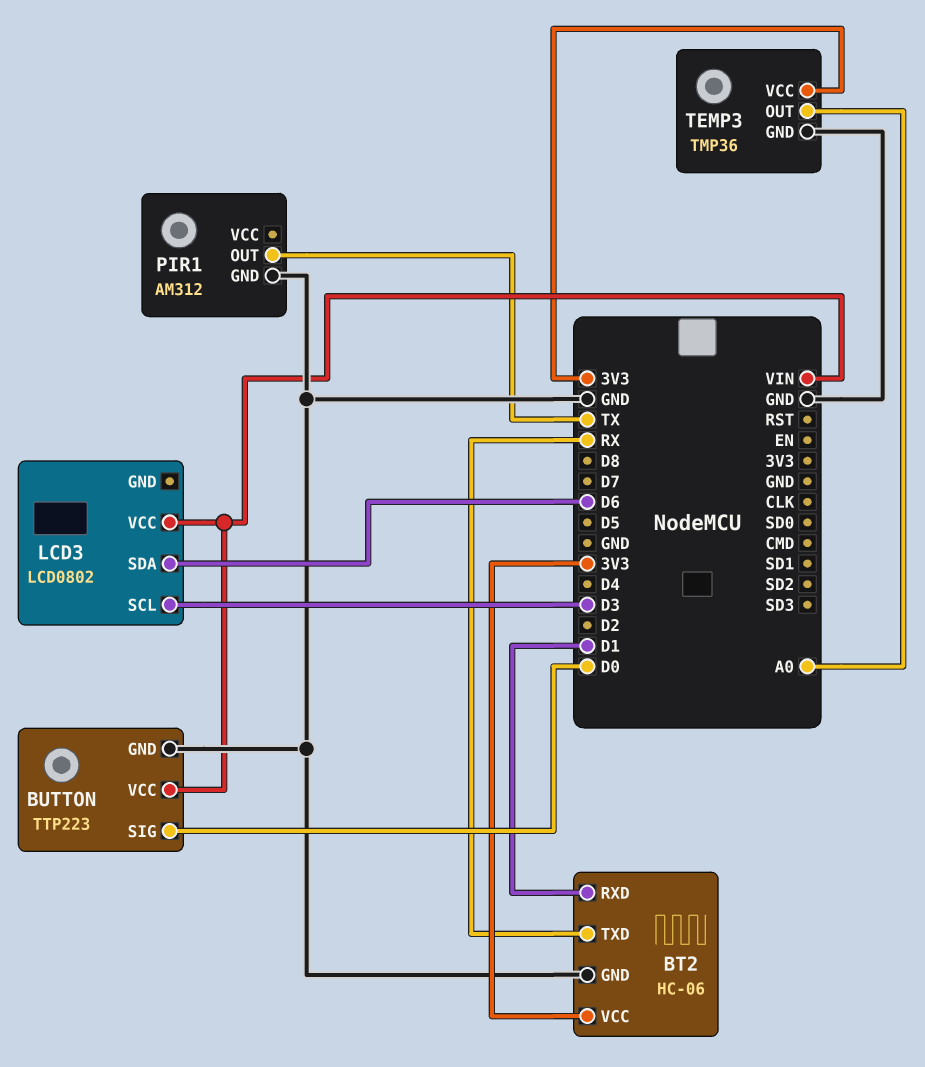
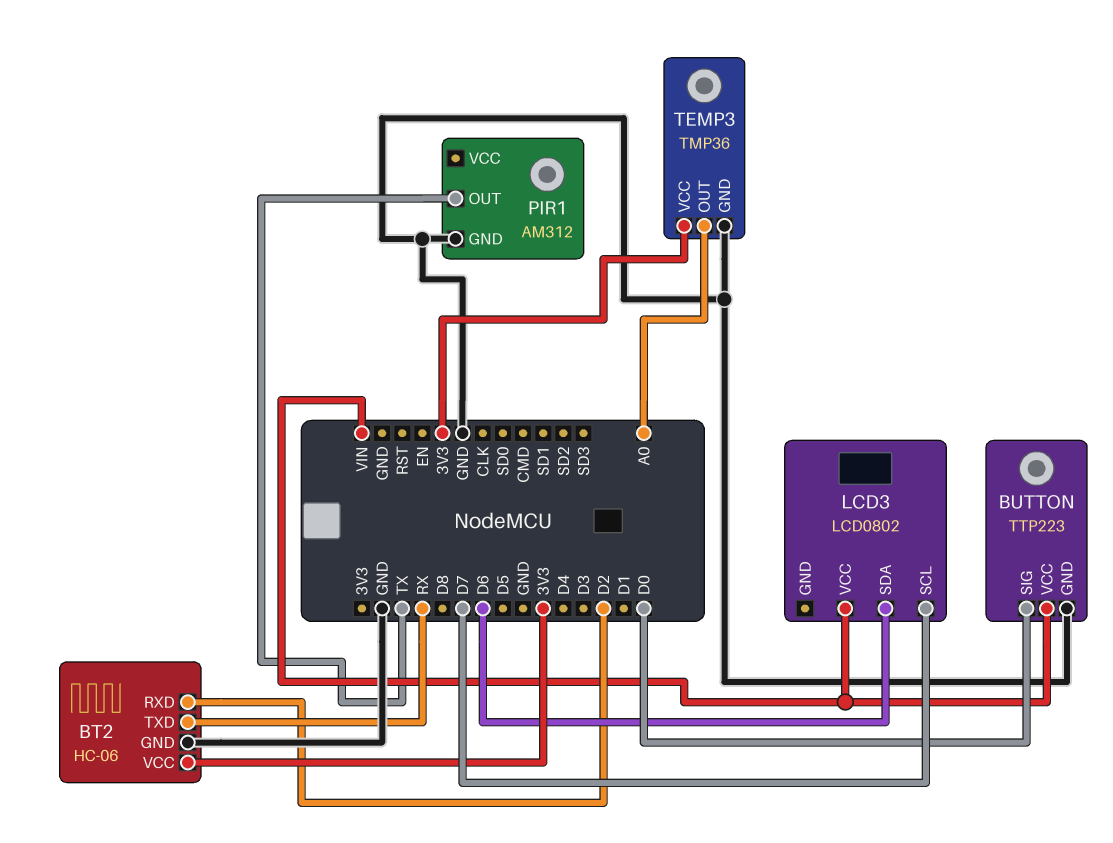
BT2 pin RXD: D1 -> D2
LCD3 pin SCL: D3 -> D7

